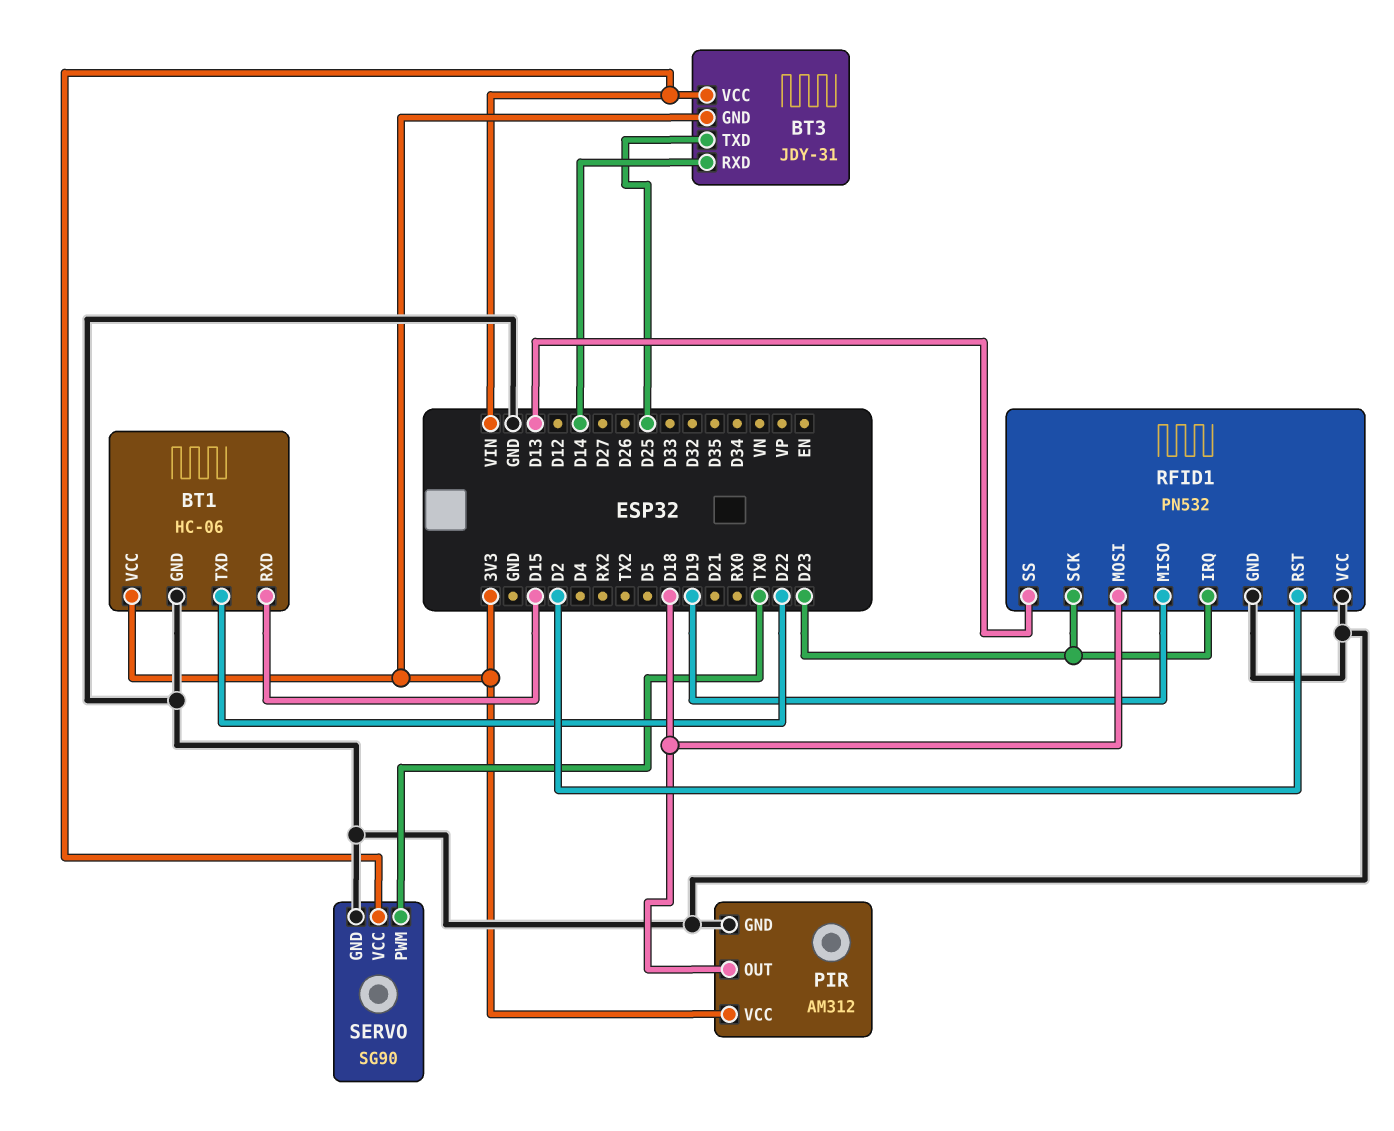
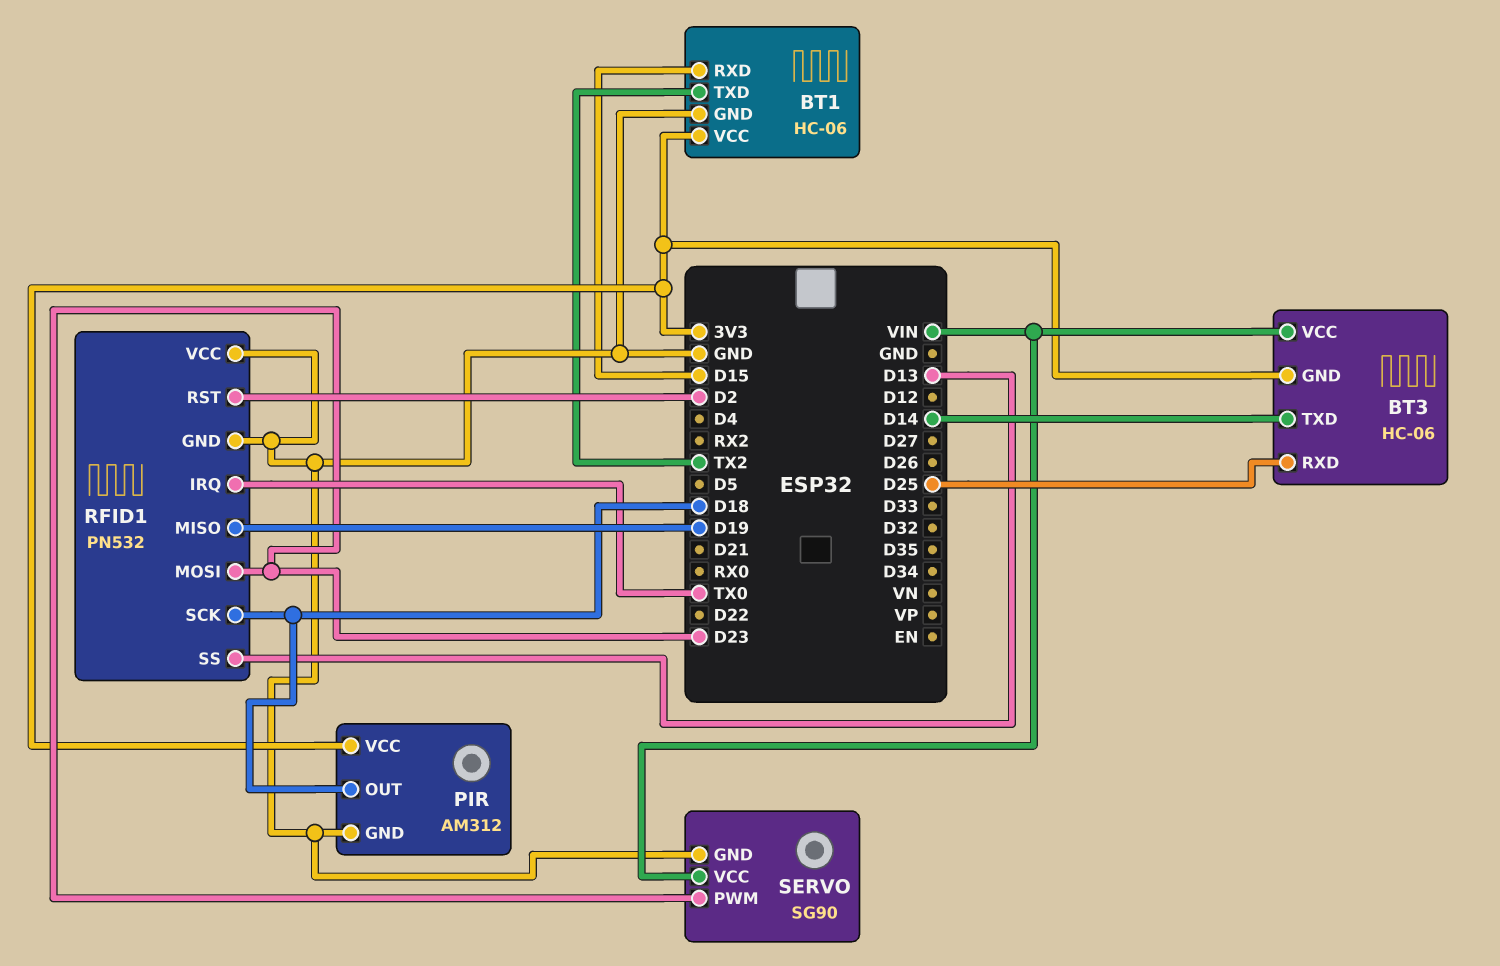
BT1 pin TXD: D22 -> TX2
BT3: JDY-31 -> HC-06
BT3 pin RXD: D14 -> D25
BT3 pin TXD: D25 -> D14
RFID1 pin IRQ: D23 -> TX0
RFID1 pin MOSI: D18 -> D23
RFID1 pin SCK: D23 -> D18
SERVO pin PWM: TX0 -> D23

